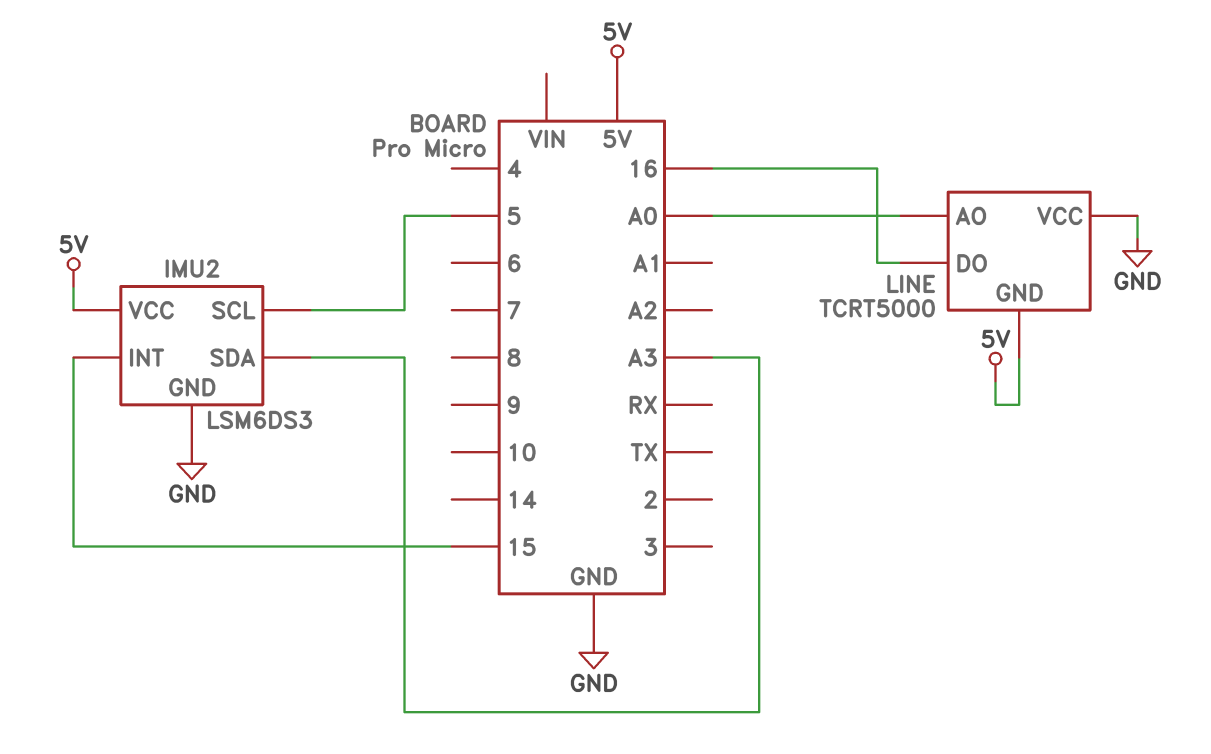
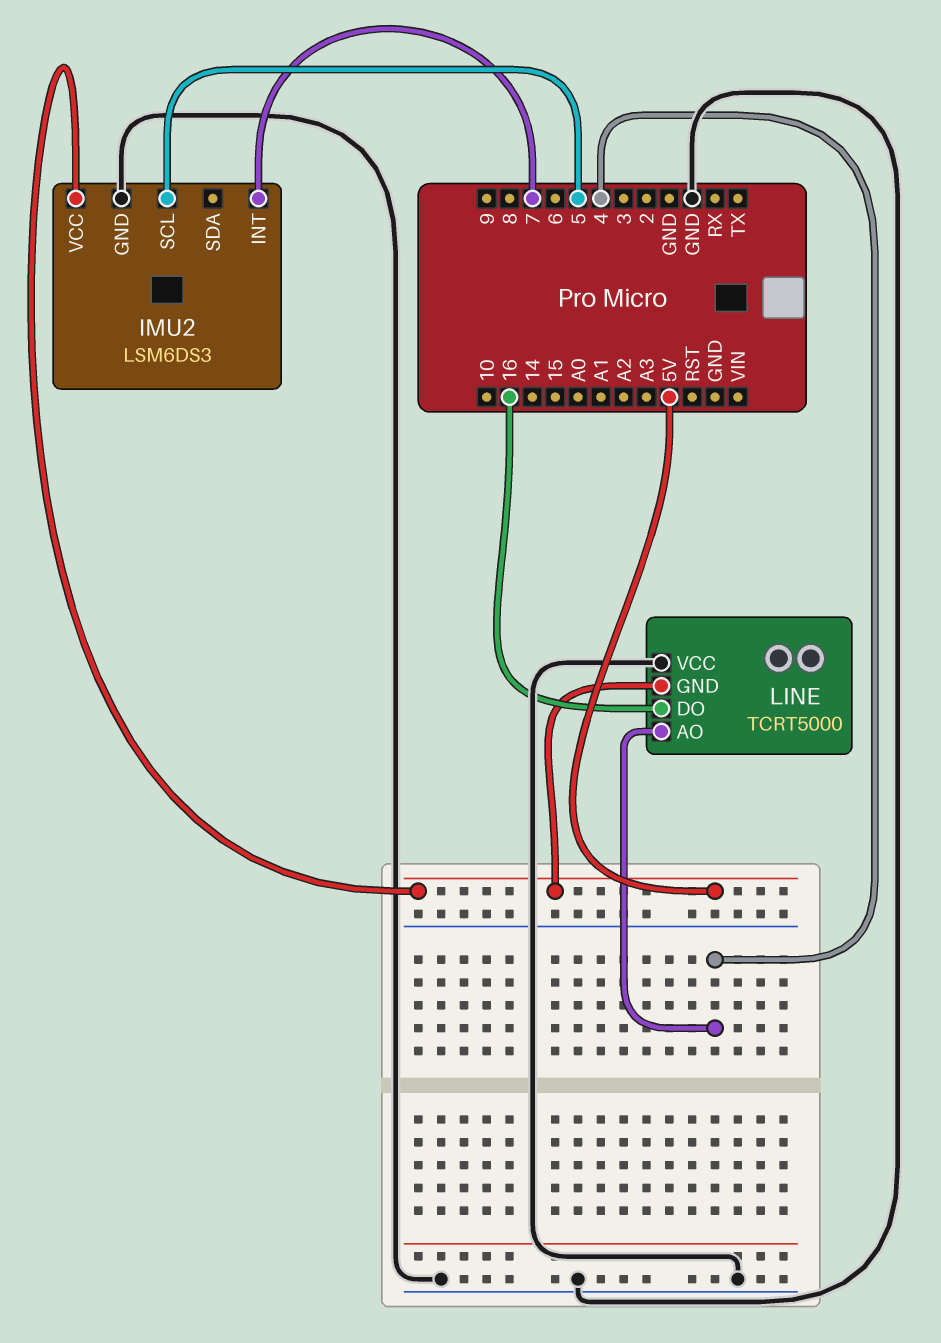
IMU2 pin INT: 15 -> 7
IMU2 pin SDA: A3 -> none
LINE pin AO: A0 -> 4

